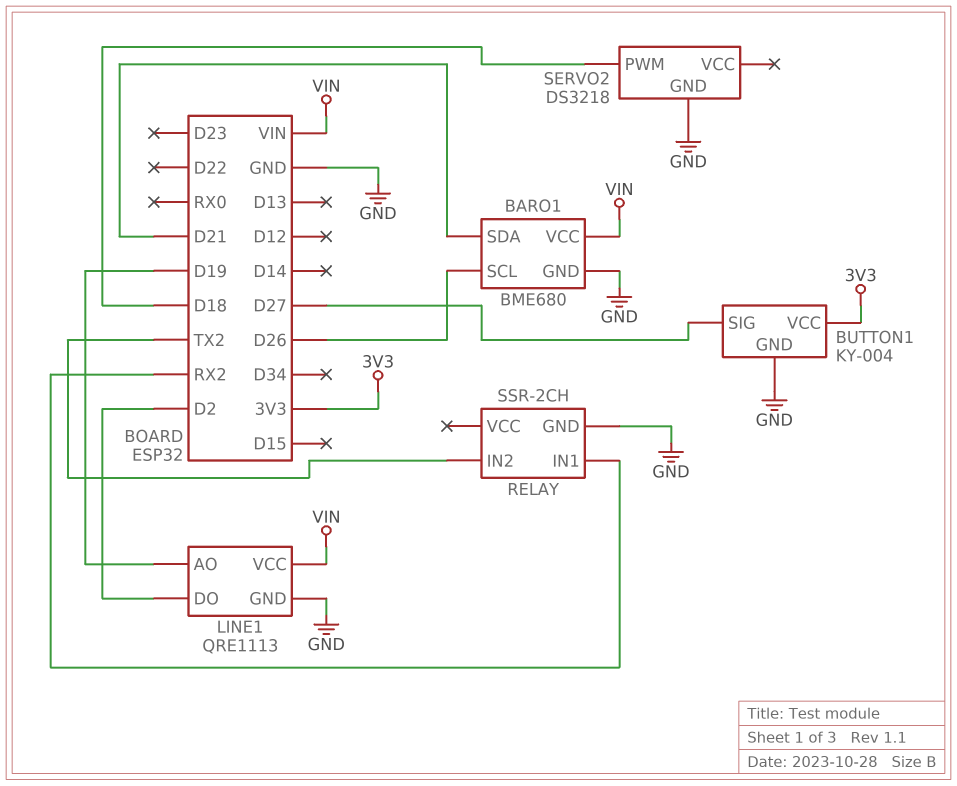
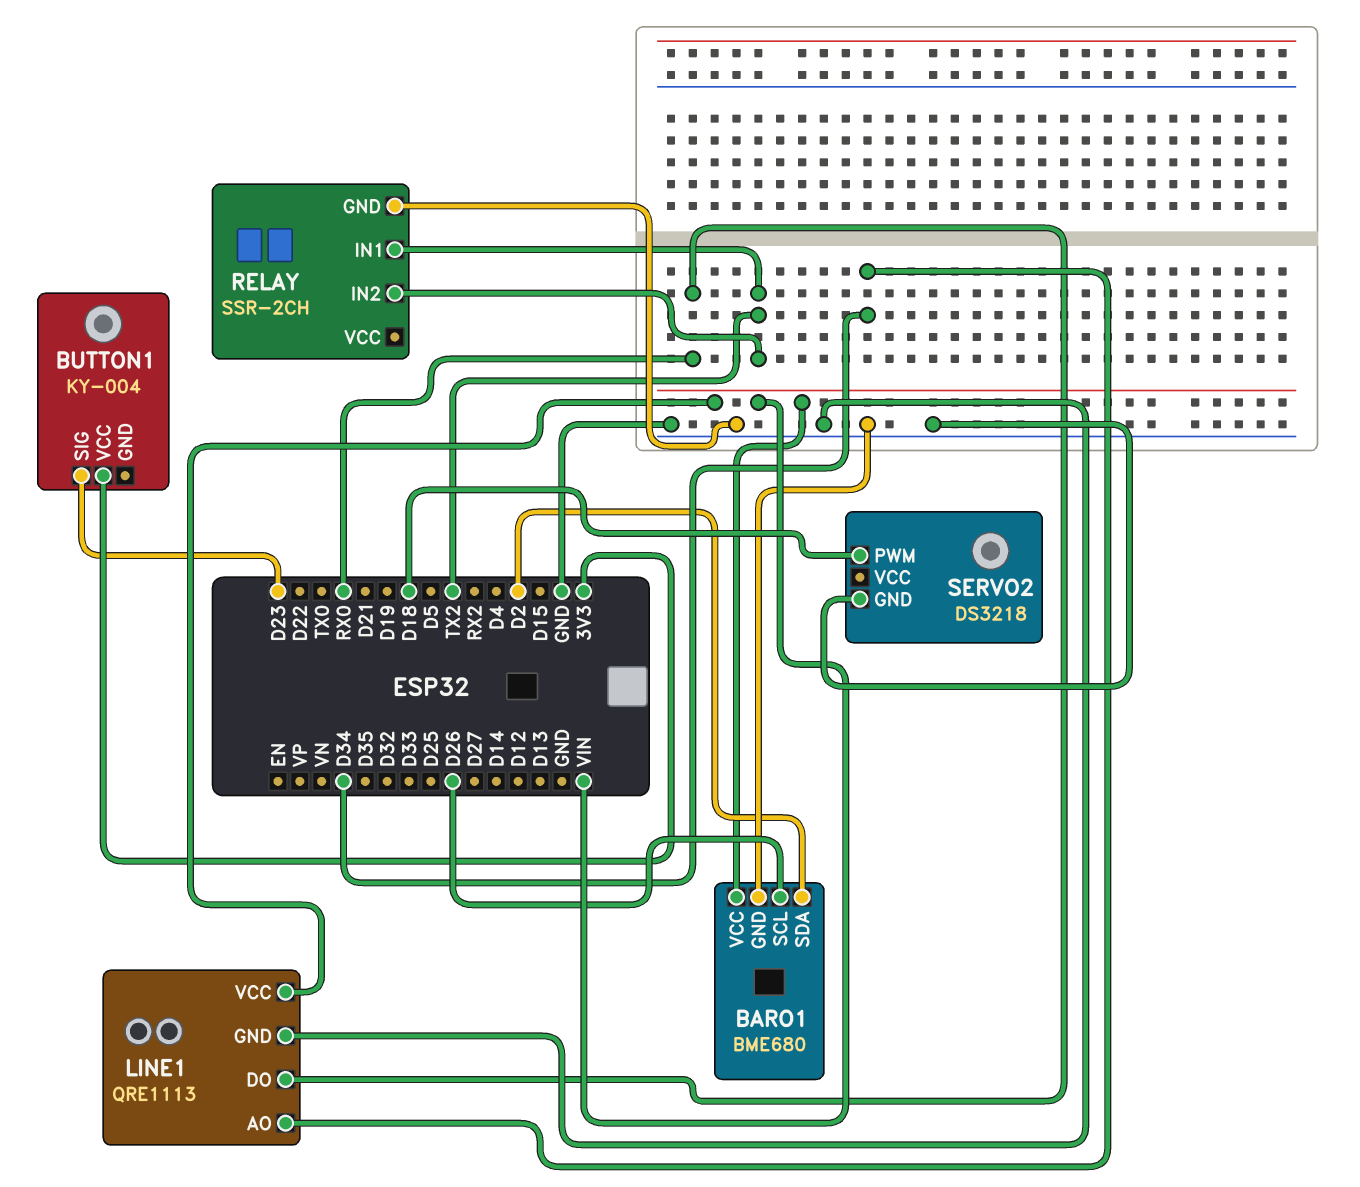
BARO1 pin SDA: D21 -> D2
BUTTON1 pin GND: GND -> none
BUTTON1 pin SIG: D27 -> D23
LINE1 pin AO: D19 -> D34
LINE1 pin DO: D2 -> RX0
RELAY pin IN1: RX2 -> TX2

